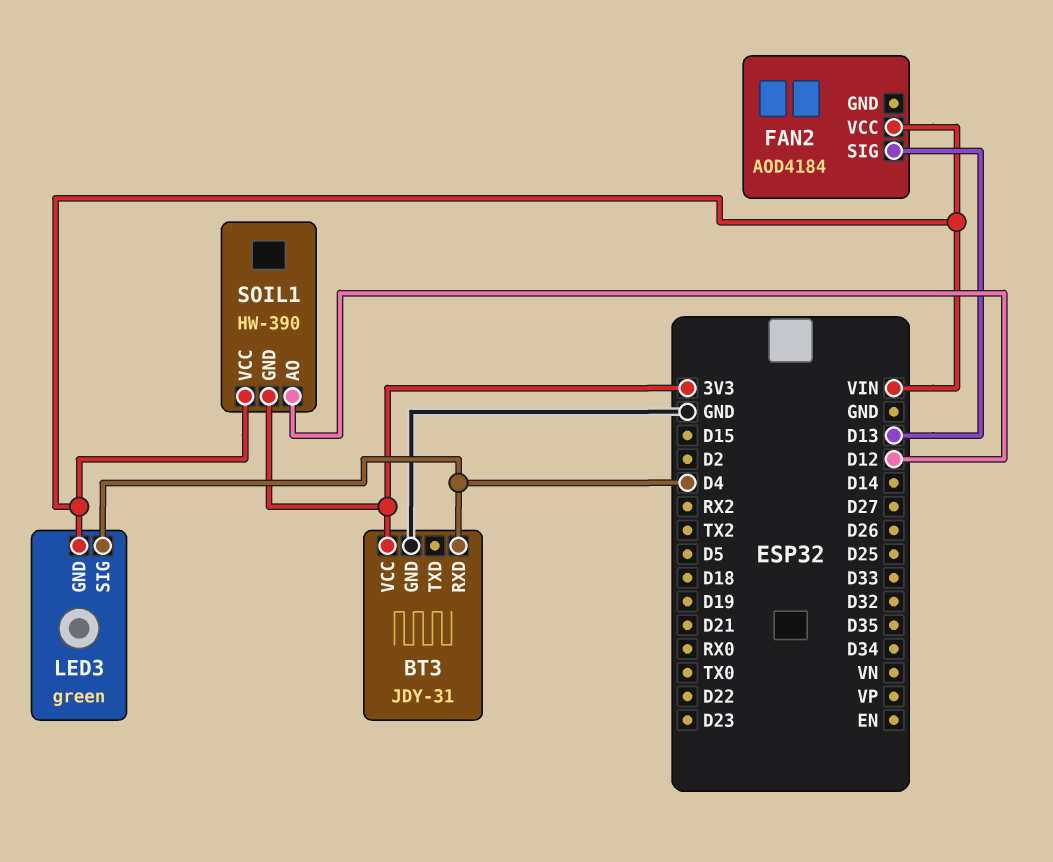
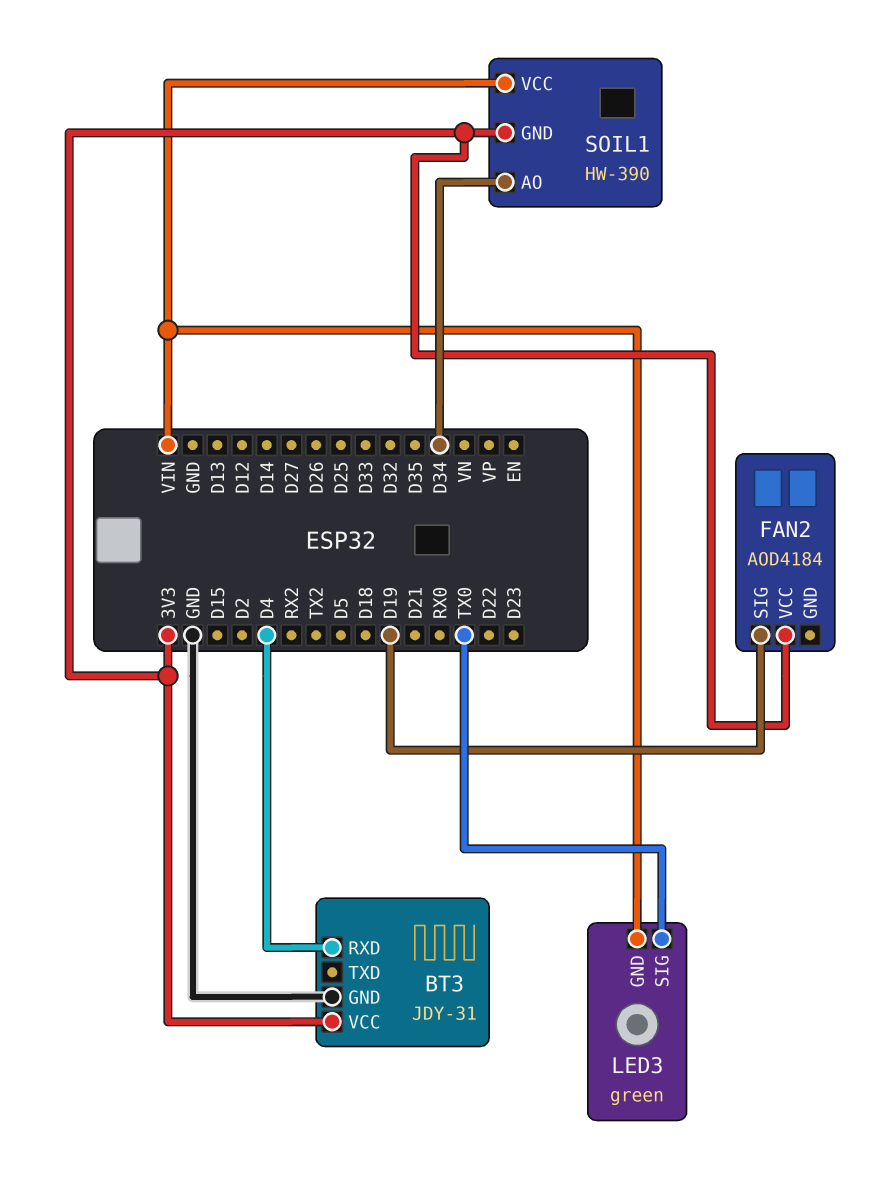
FAN2 pin SIG: D13 -> D19
FAN2 pin VCC: VIN -> 3V3
LED3 pin SIG: D4 -> TX0
SOIL1 pin AO: D12 -> D34

